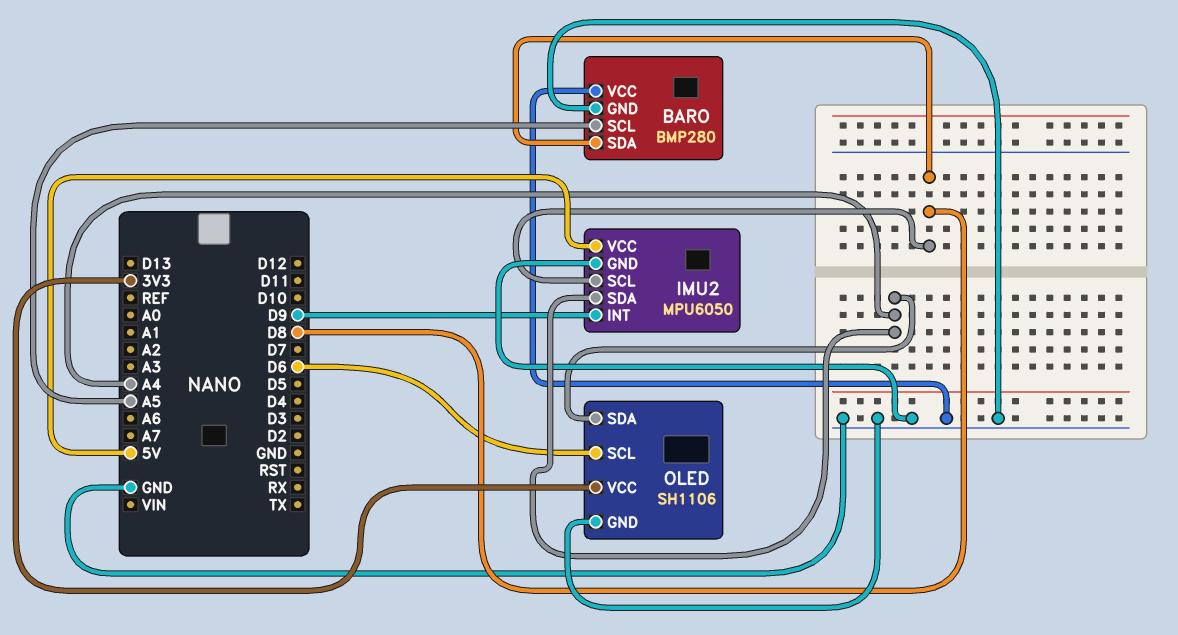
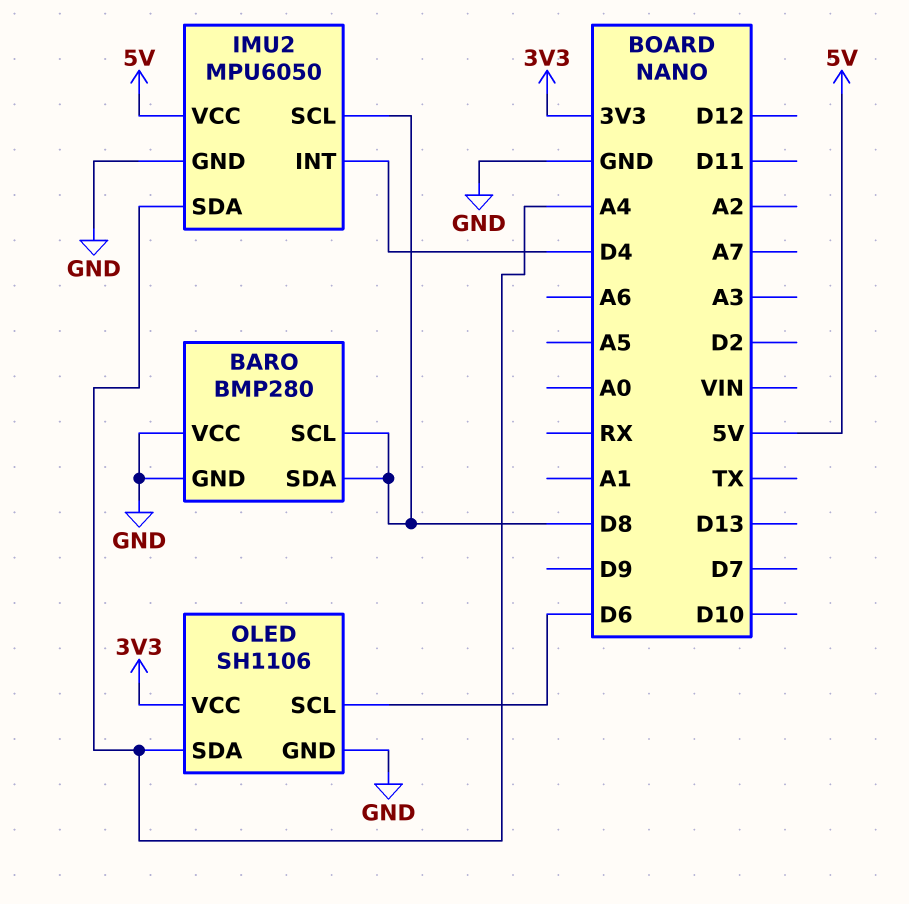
BARO pin SCL: A5 -> D8
IMU2 pin INT: D9 -> D4

